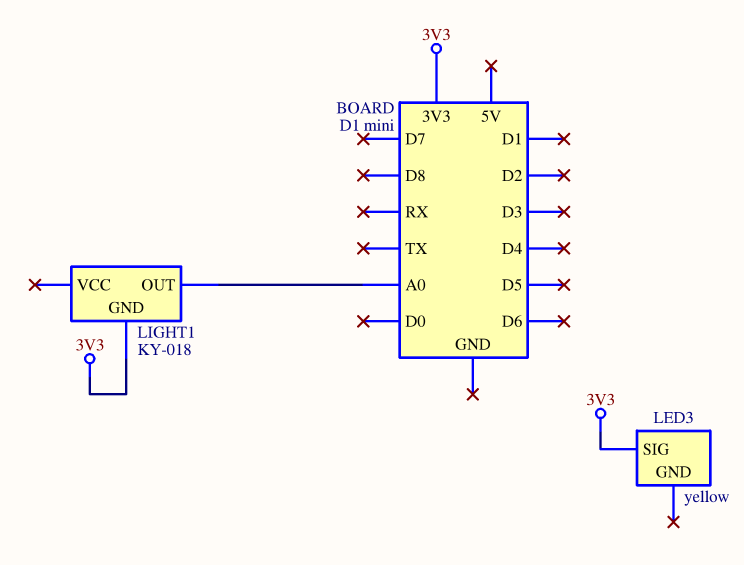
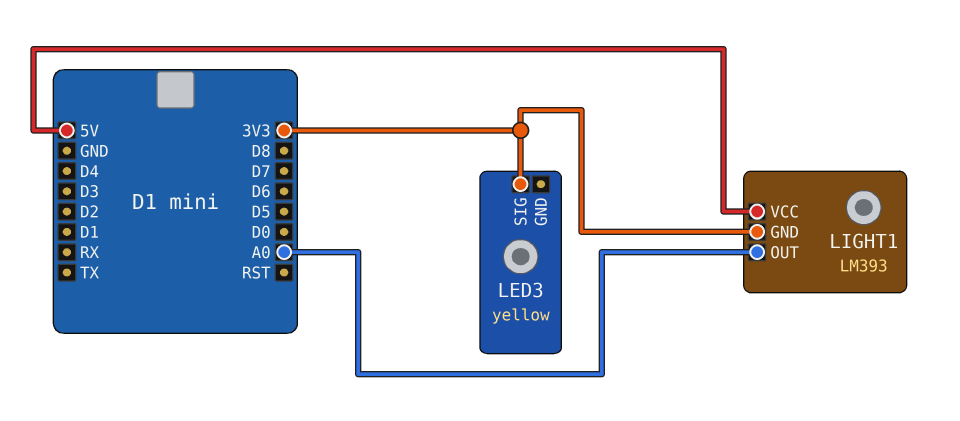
LIGHT1: KY-018 -> LM393
LIGHT1 pin VCC: none -> 5V

